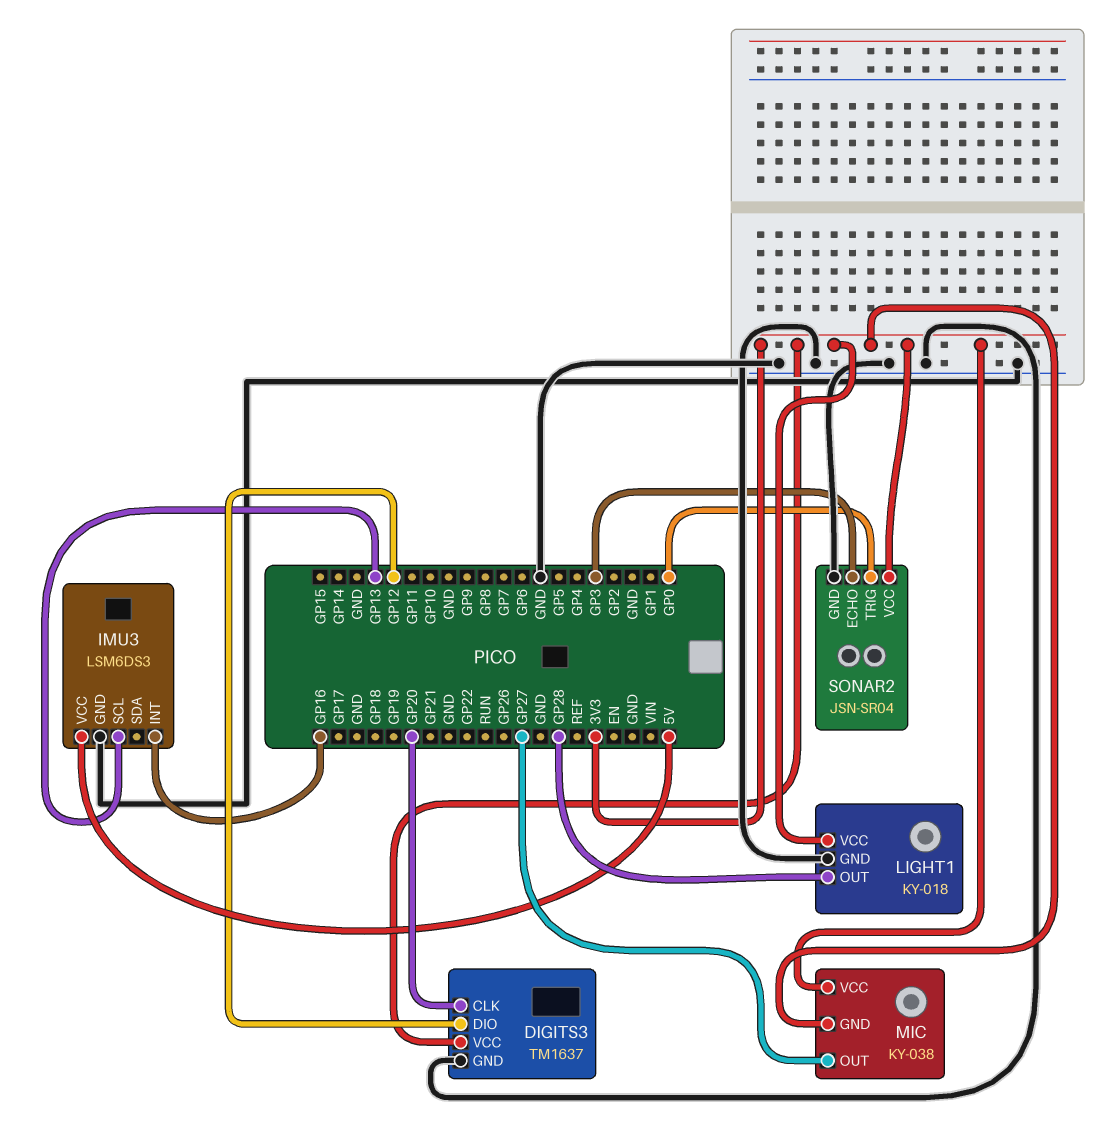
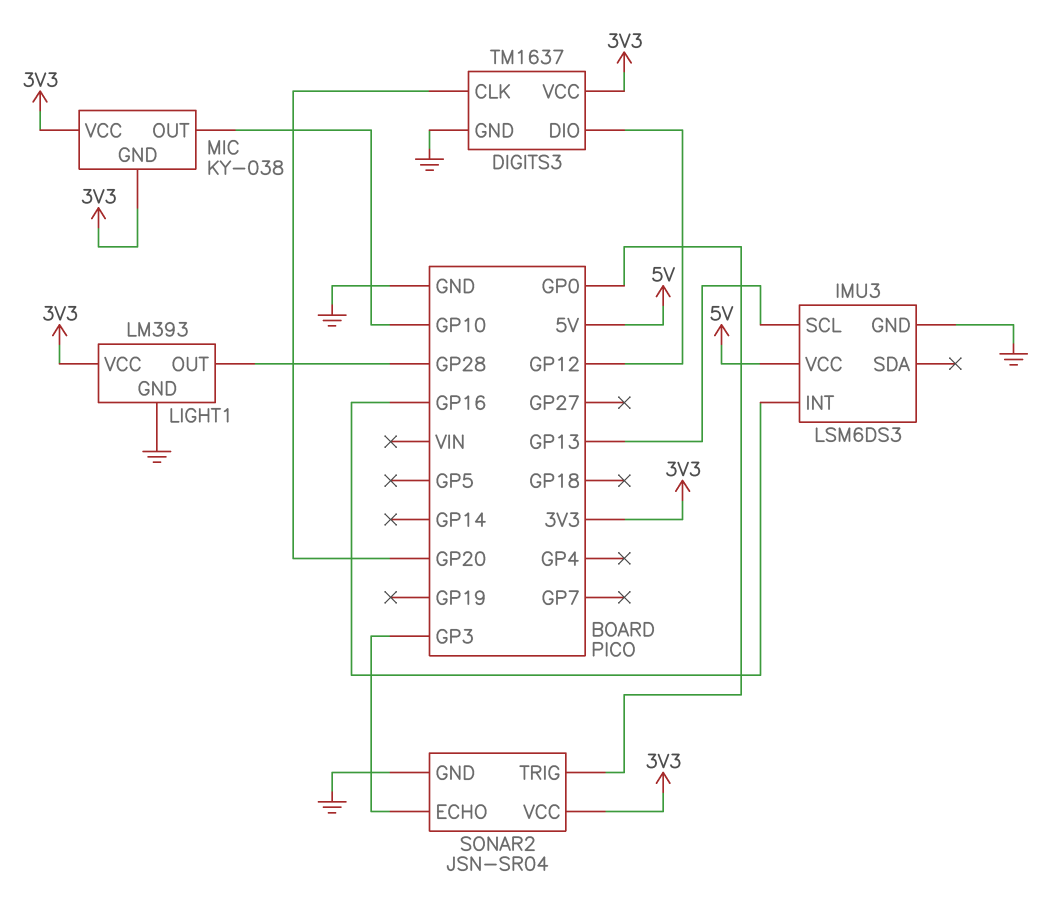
LIGHT1: KY-018 -> LM393
MIC pin OUT: GP27 -> GP10

